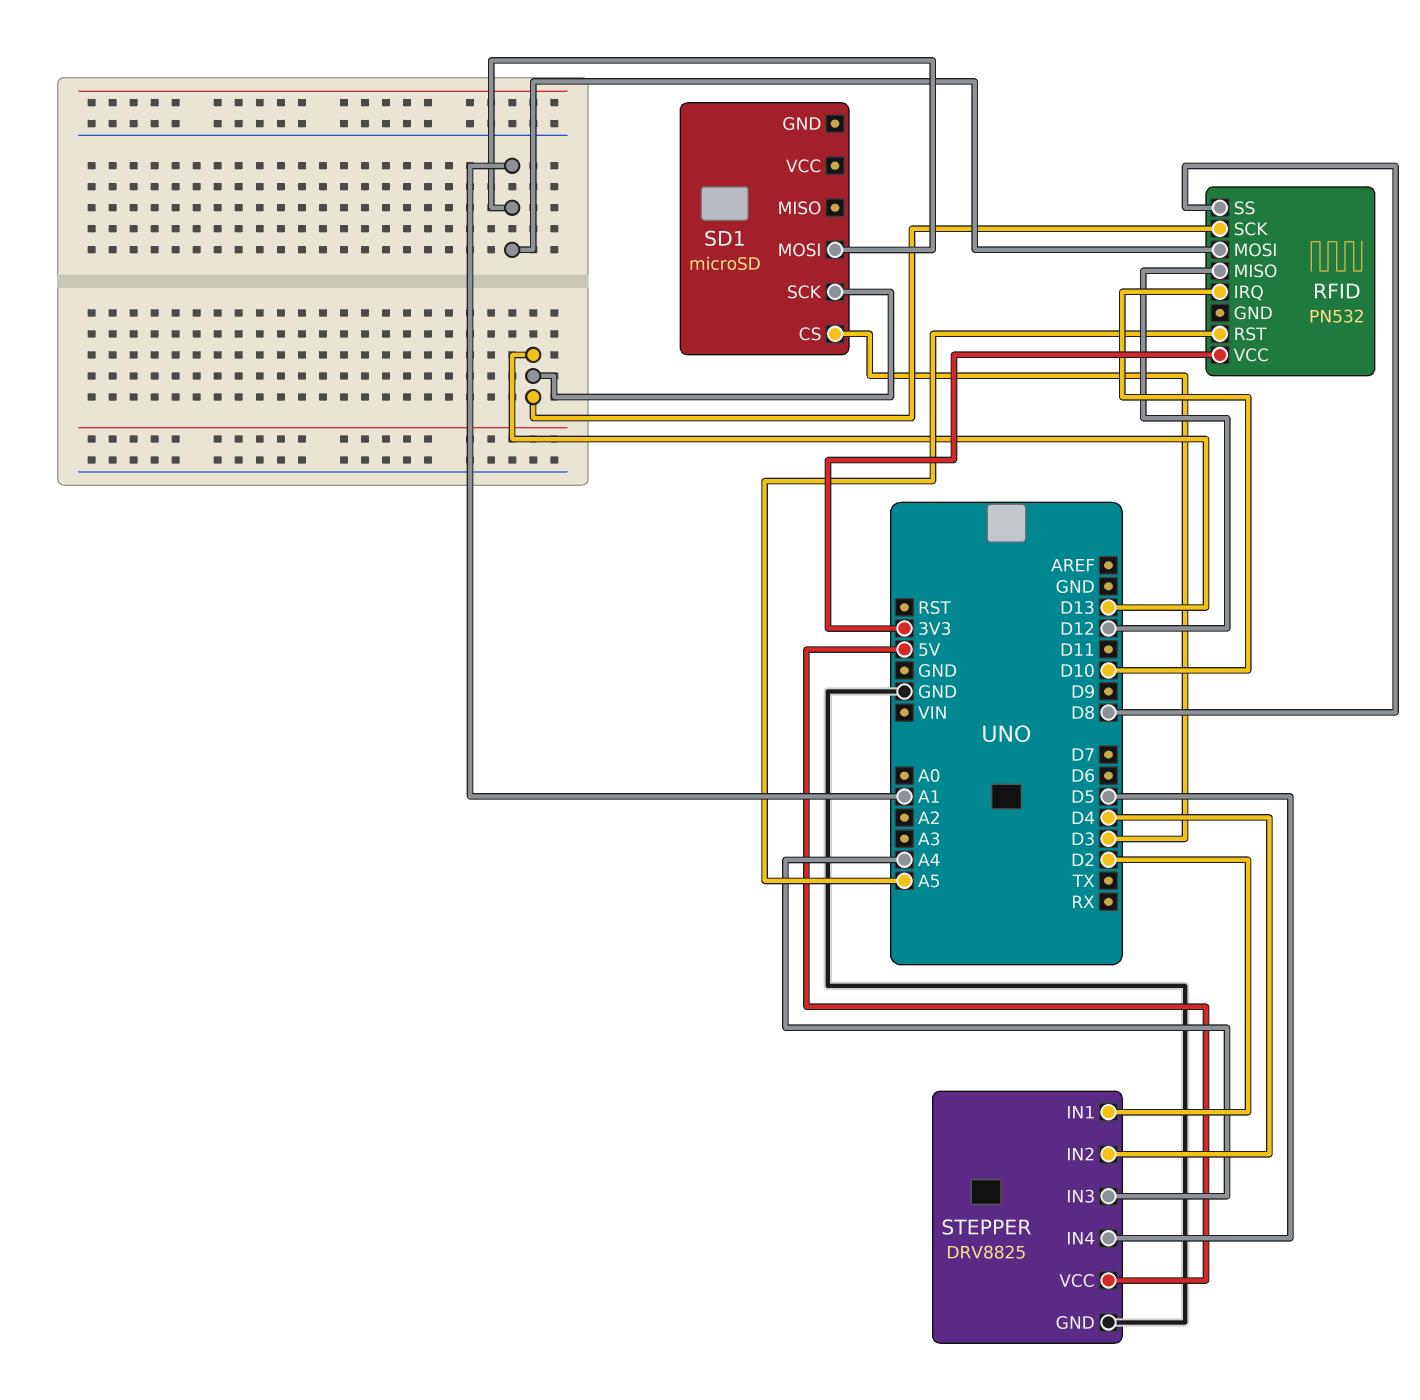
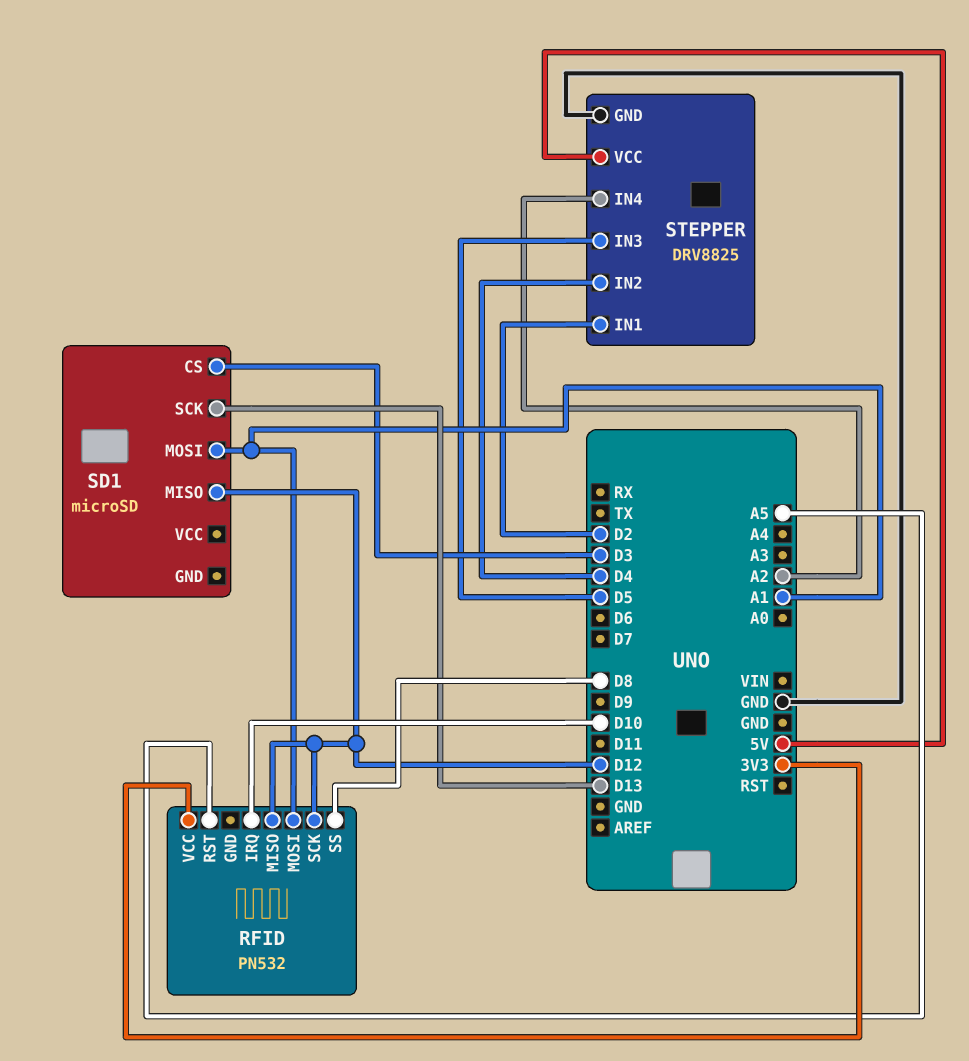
RFID pin SCK: D13 -> D12
SD1 pin MISO: none -> D12
STEPPER pin IN3: A4 -> D5
STEPPER pin IN4: D5 -> A2

